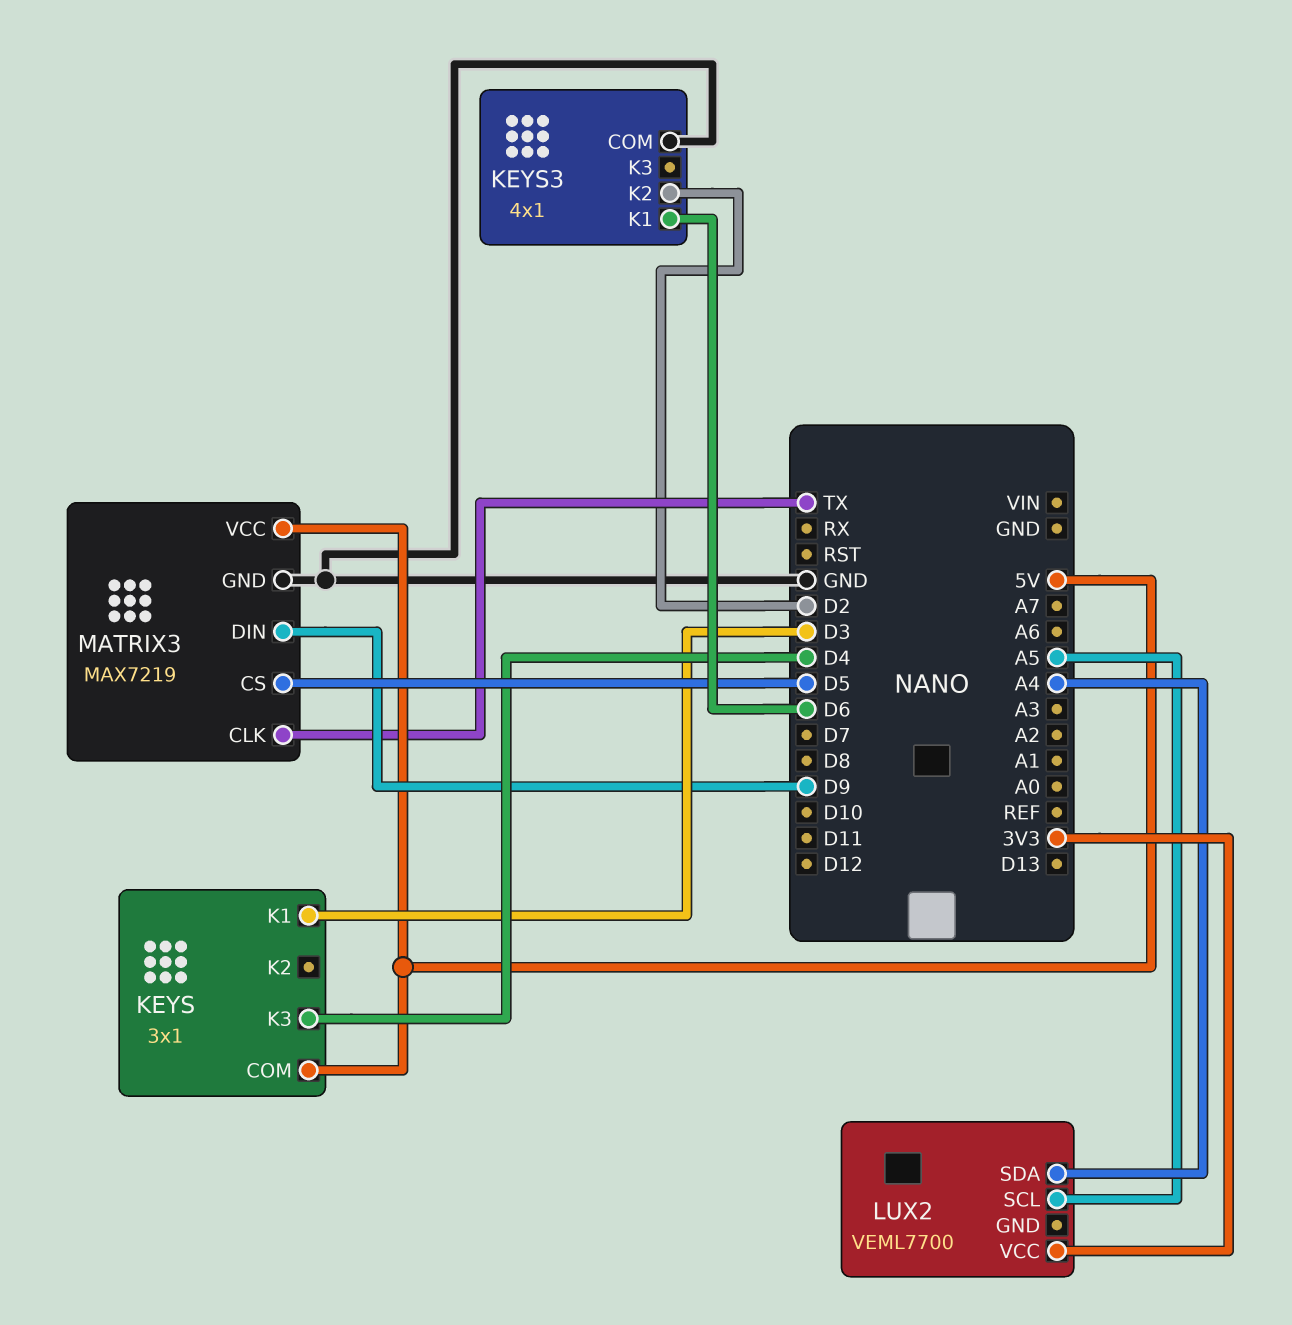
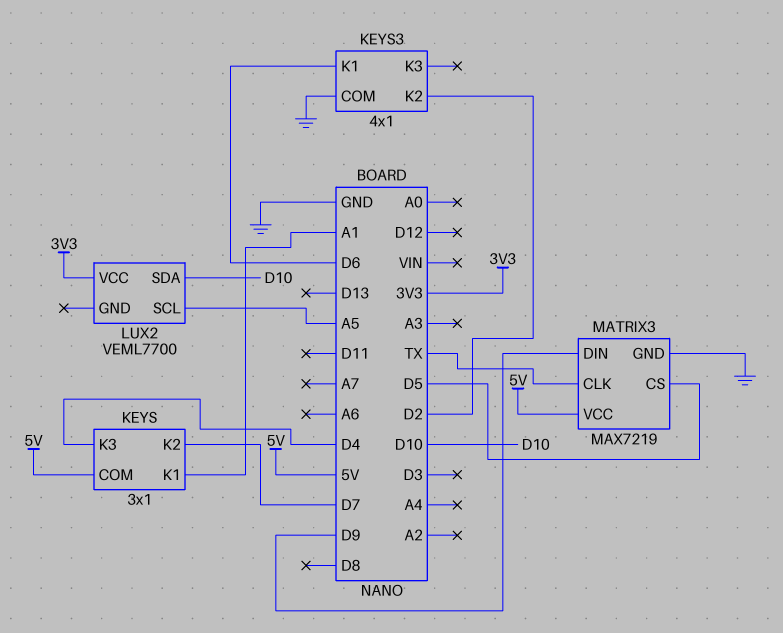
KEYS pin K1: D3 -> A1
KEYS pin K2: none -> D7
LUX2 pin SDA: A4 -> D10

